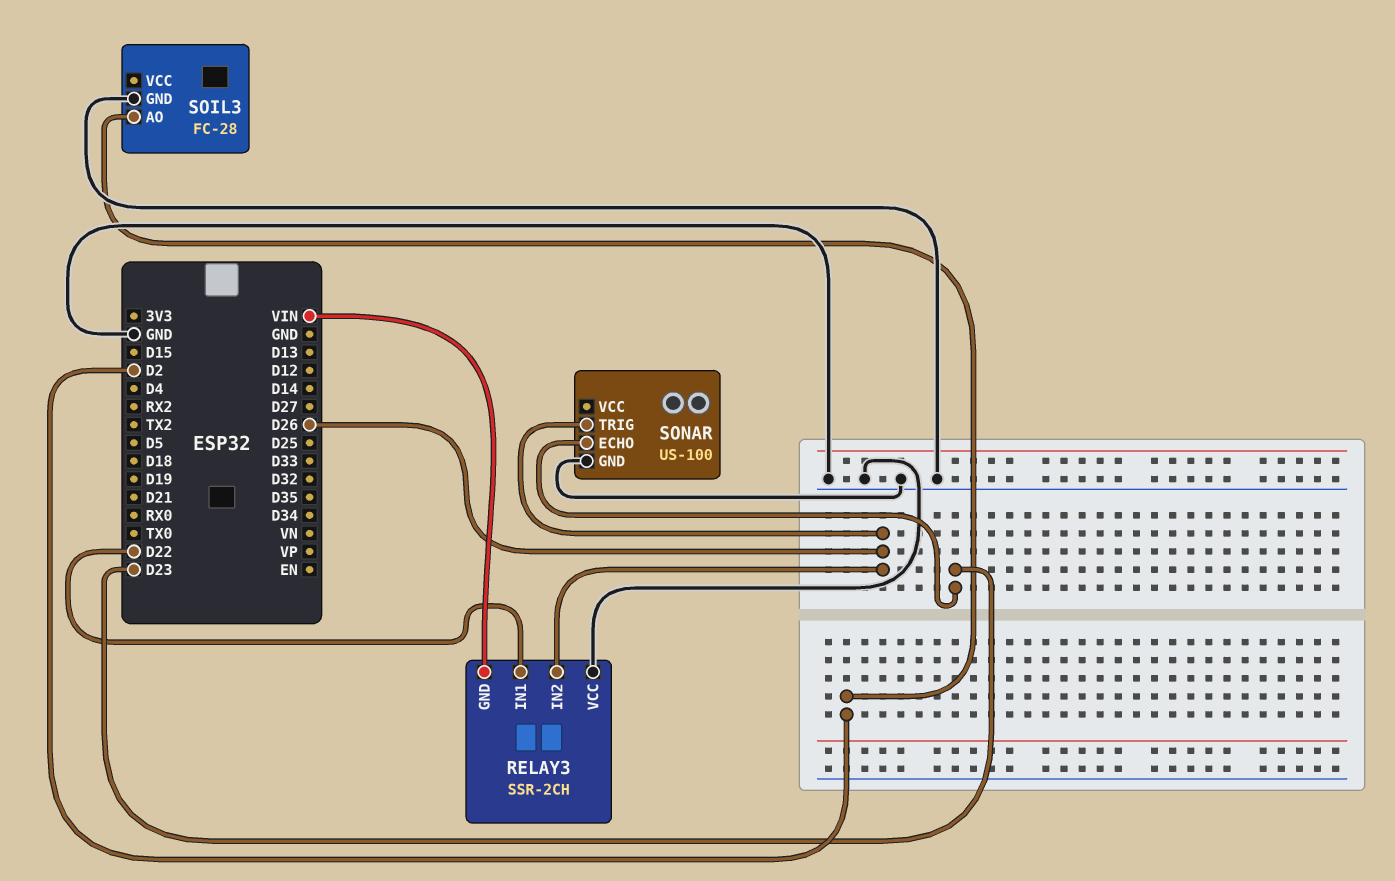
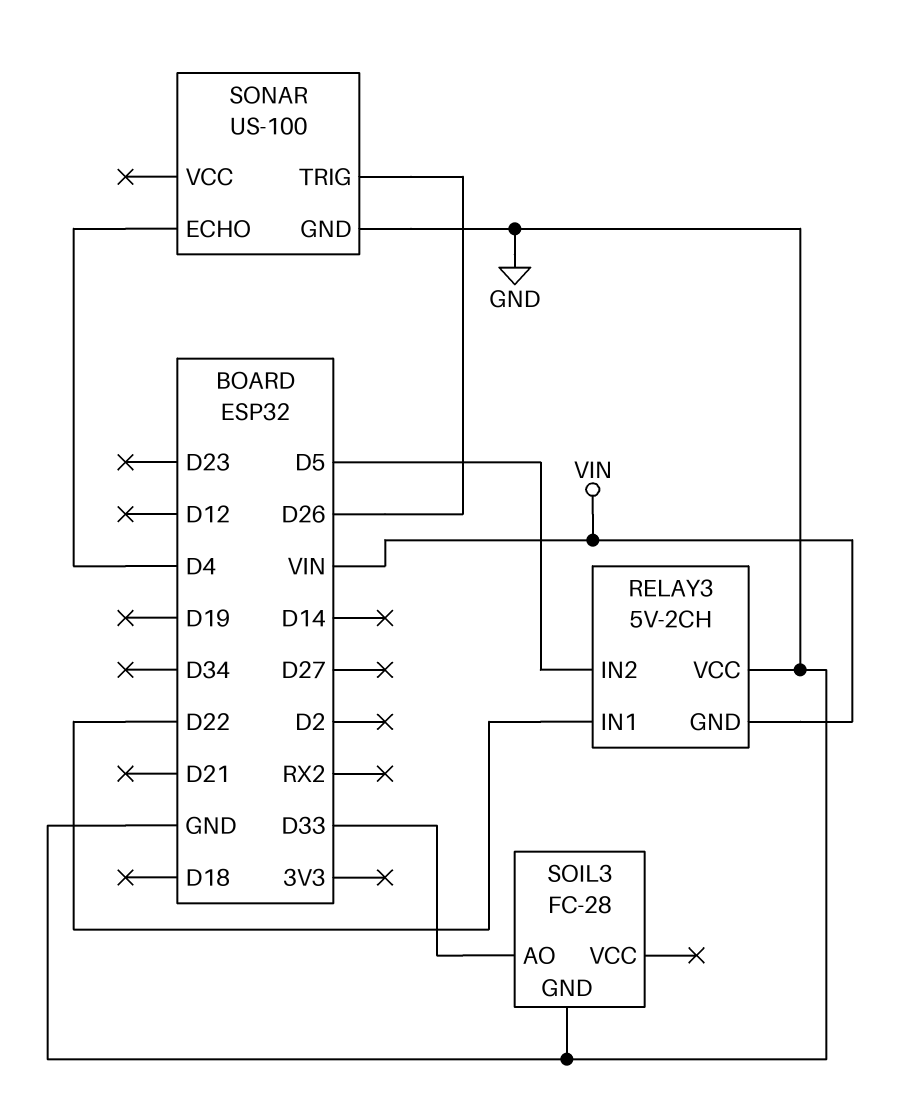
RELAY3: SSR-2CH -> 5V-2CH
RELAY3 pin IN2: D26 -> D5
SOIL3 pin AO: D2 -> D33
SONAR pin ECHO: D23 -> D4

